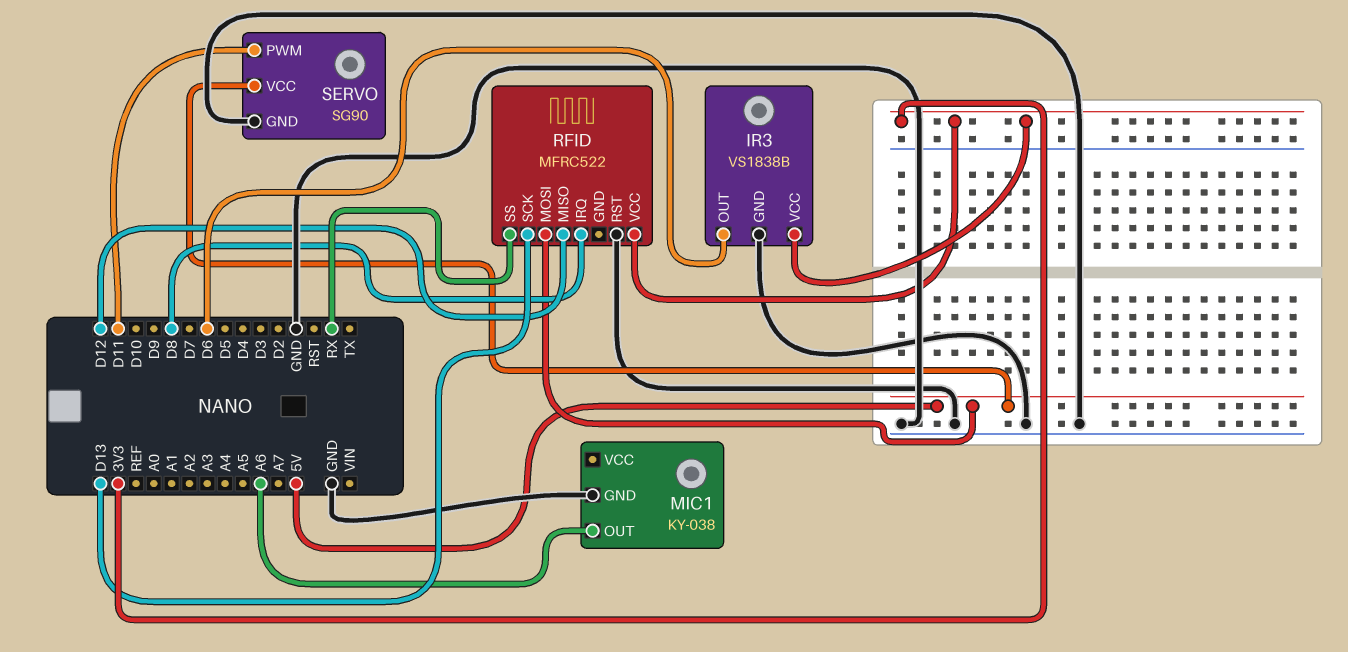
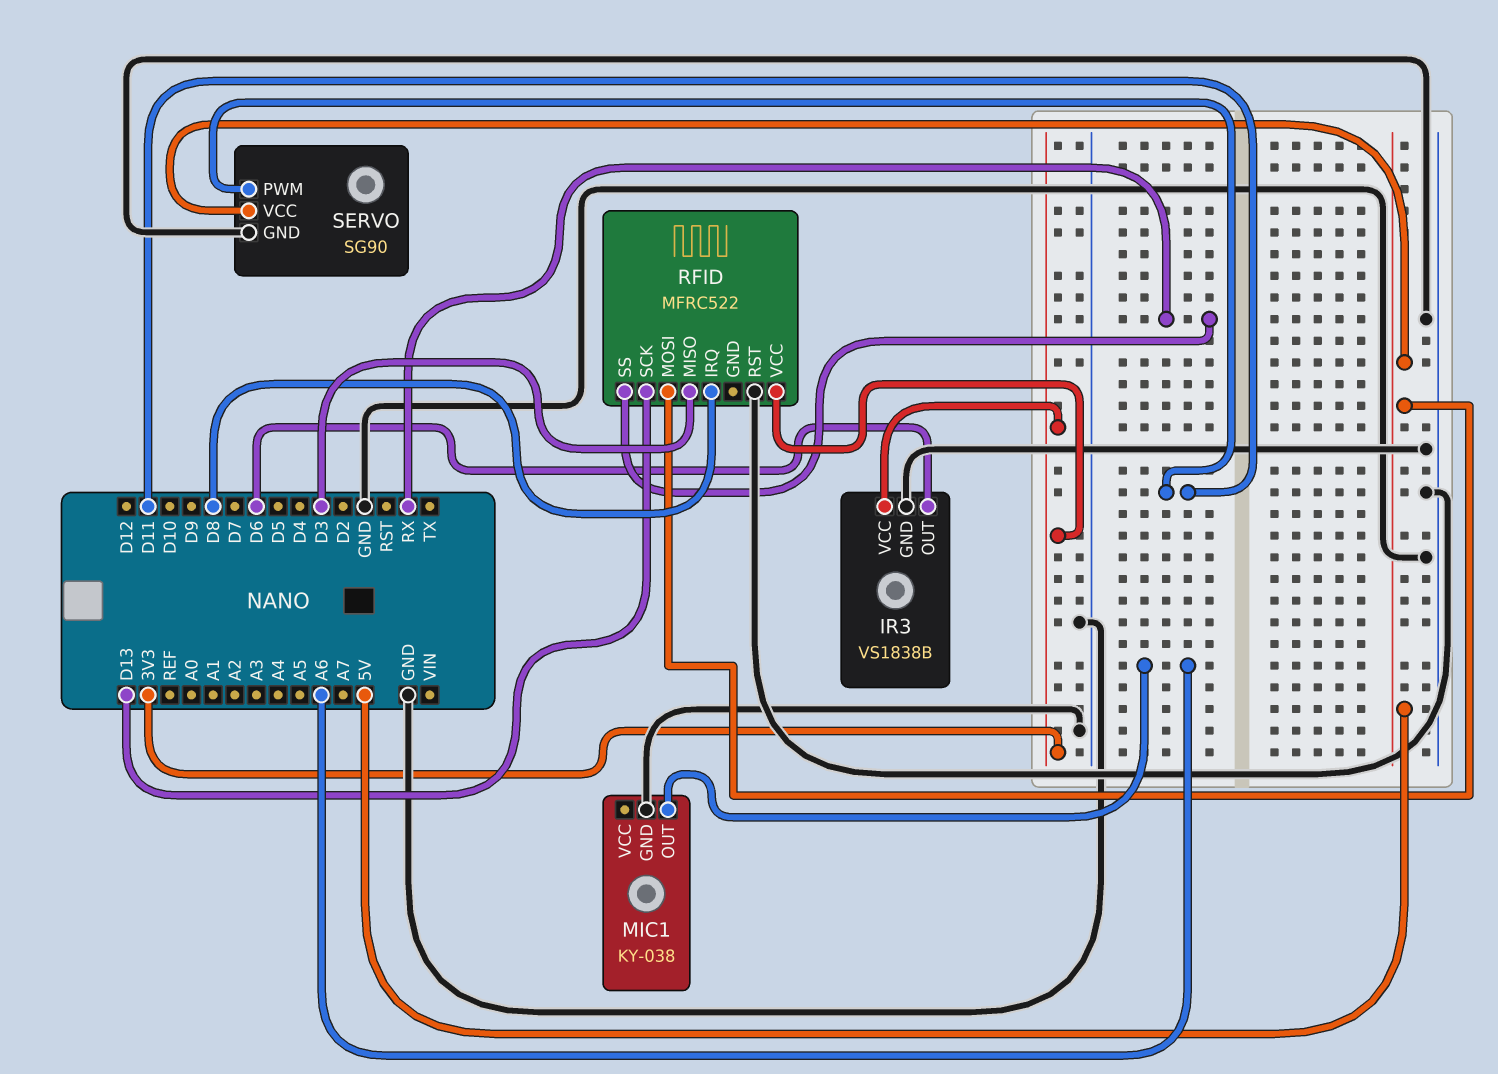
RFID pin MISO: D12 -> D3

